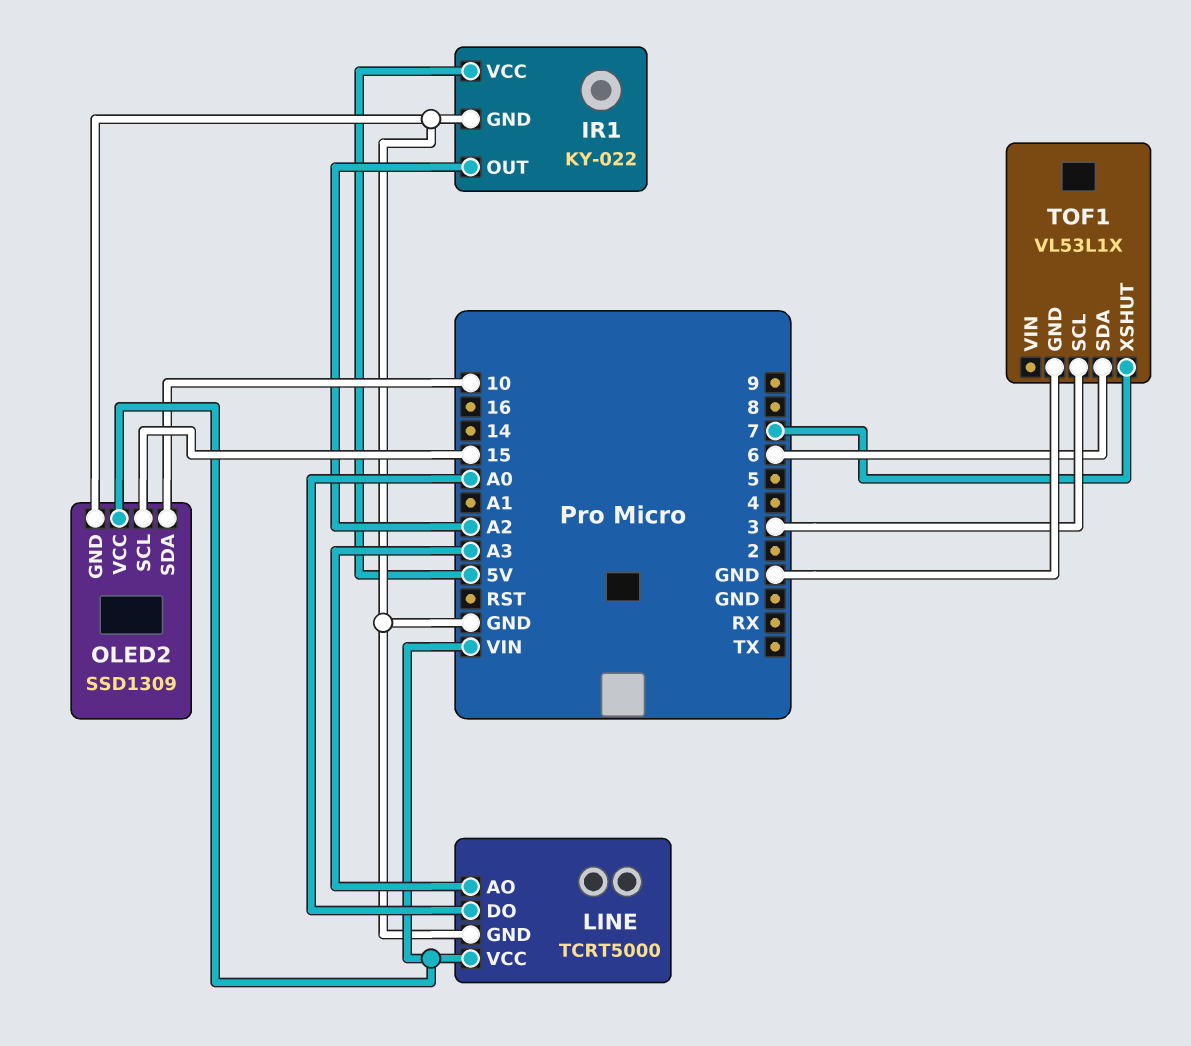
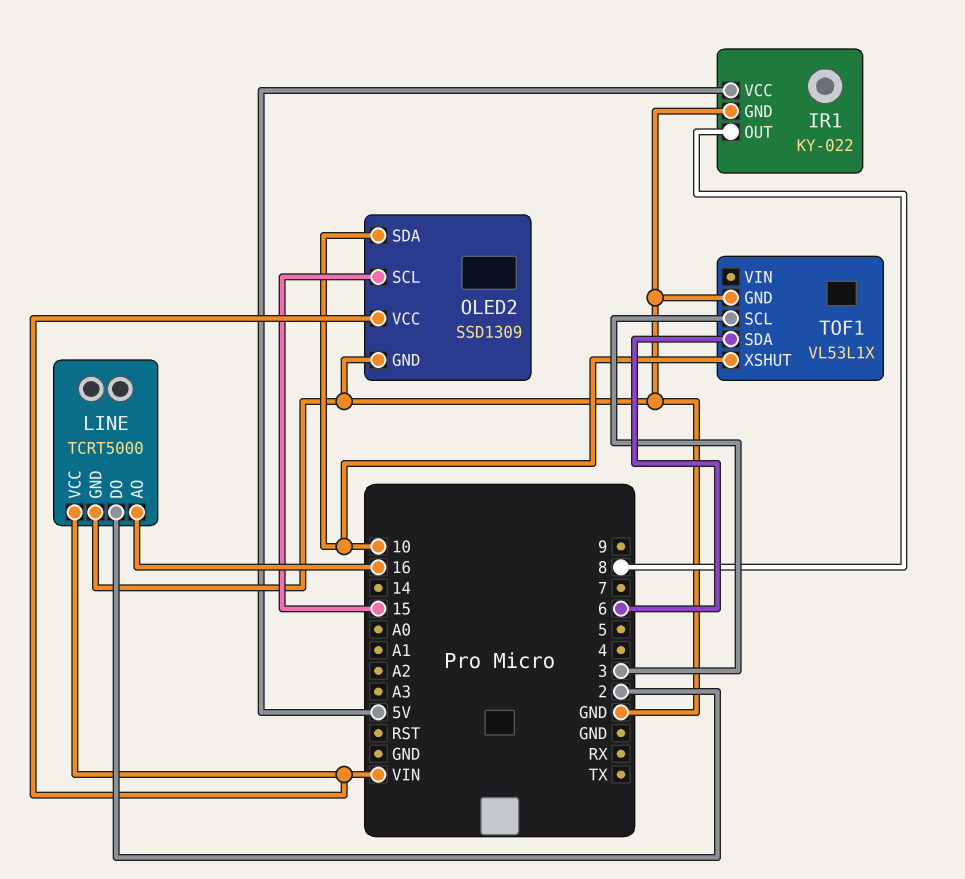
IR1 pin OUT: A2 -> 8
LINE pin AO: A3 -> 16
LINE pin DO: A0 -> 2
TOF1 pin XSHUT: 7 -> 10

